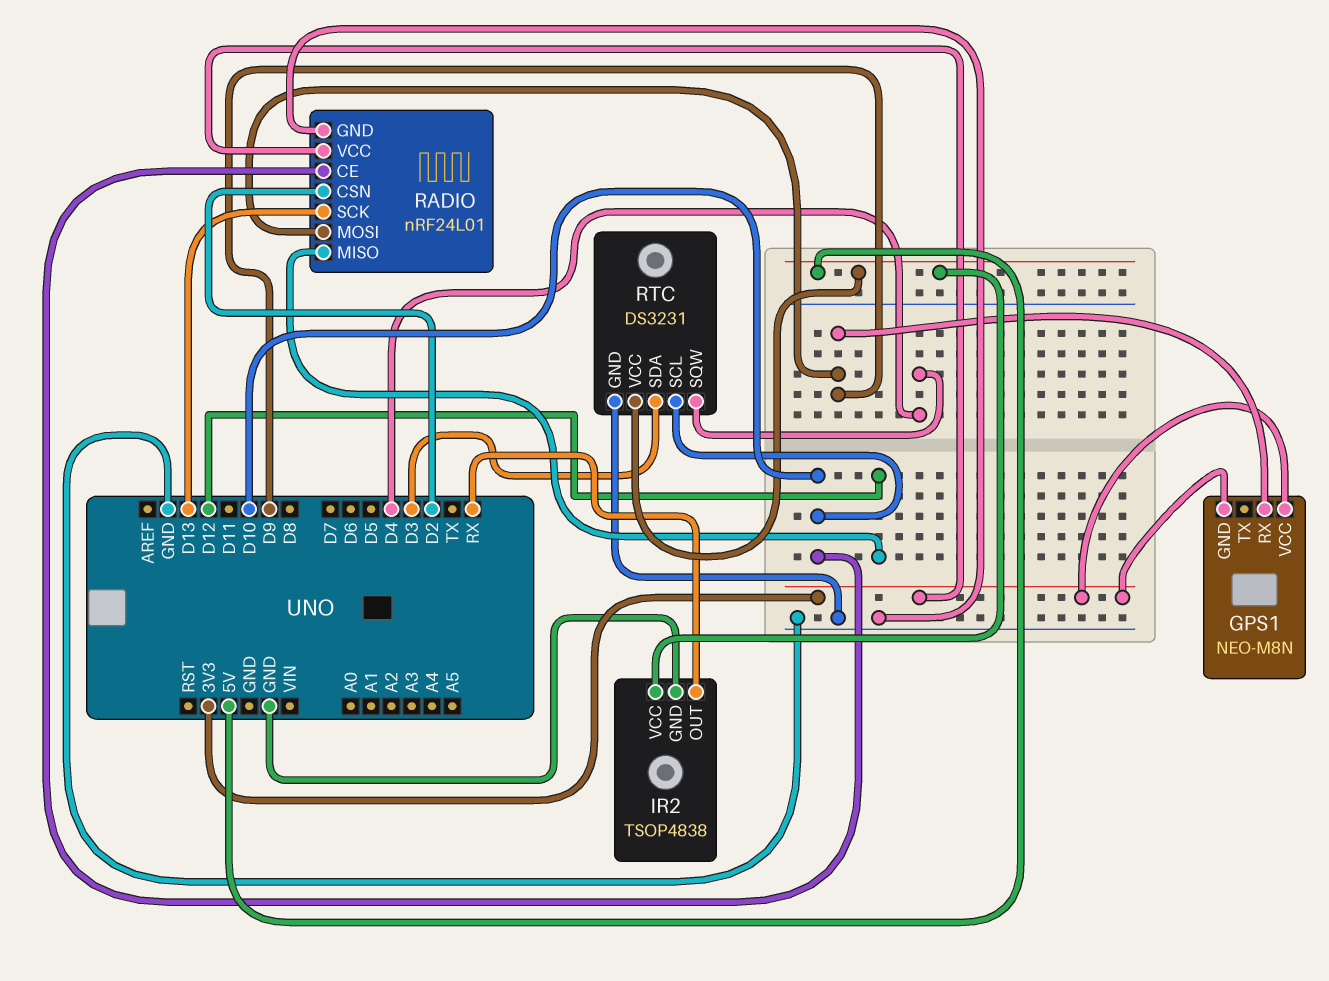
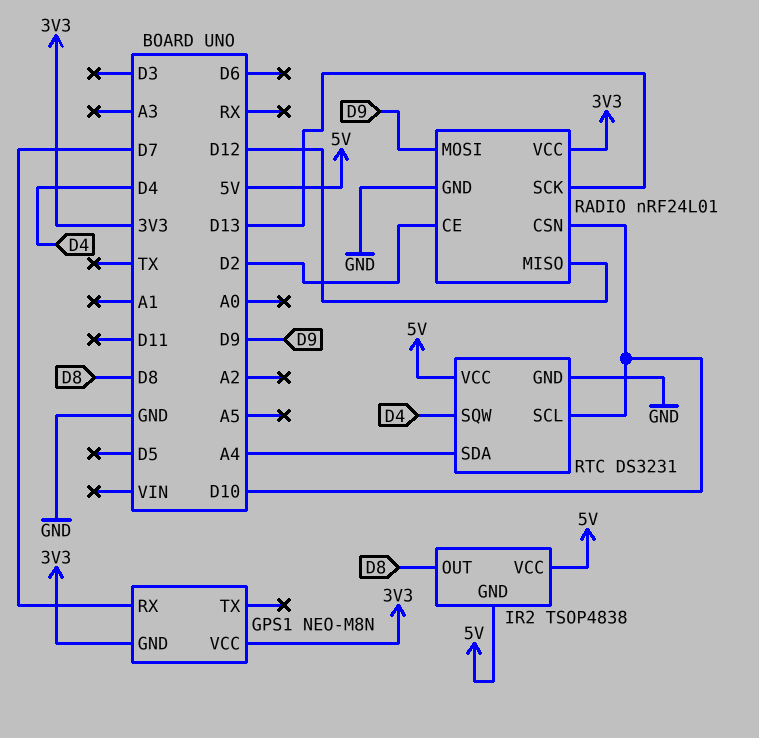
GPS1 pin RX: D9 -> D7
IR2 pin GND: GND -> 5V
IR2 pin OUT: RX -> D8
RADIO pin CE: D10 -> D2
RADIO pin CSN: D2 -> D10
RTC pin SDA: D3 -> A4

